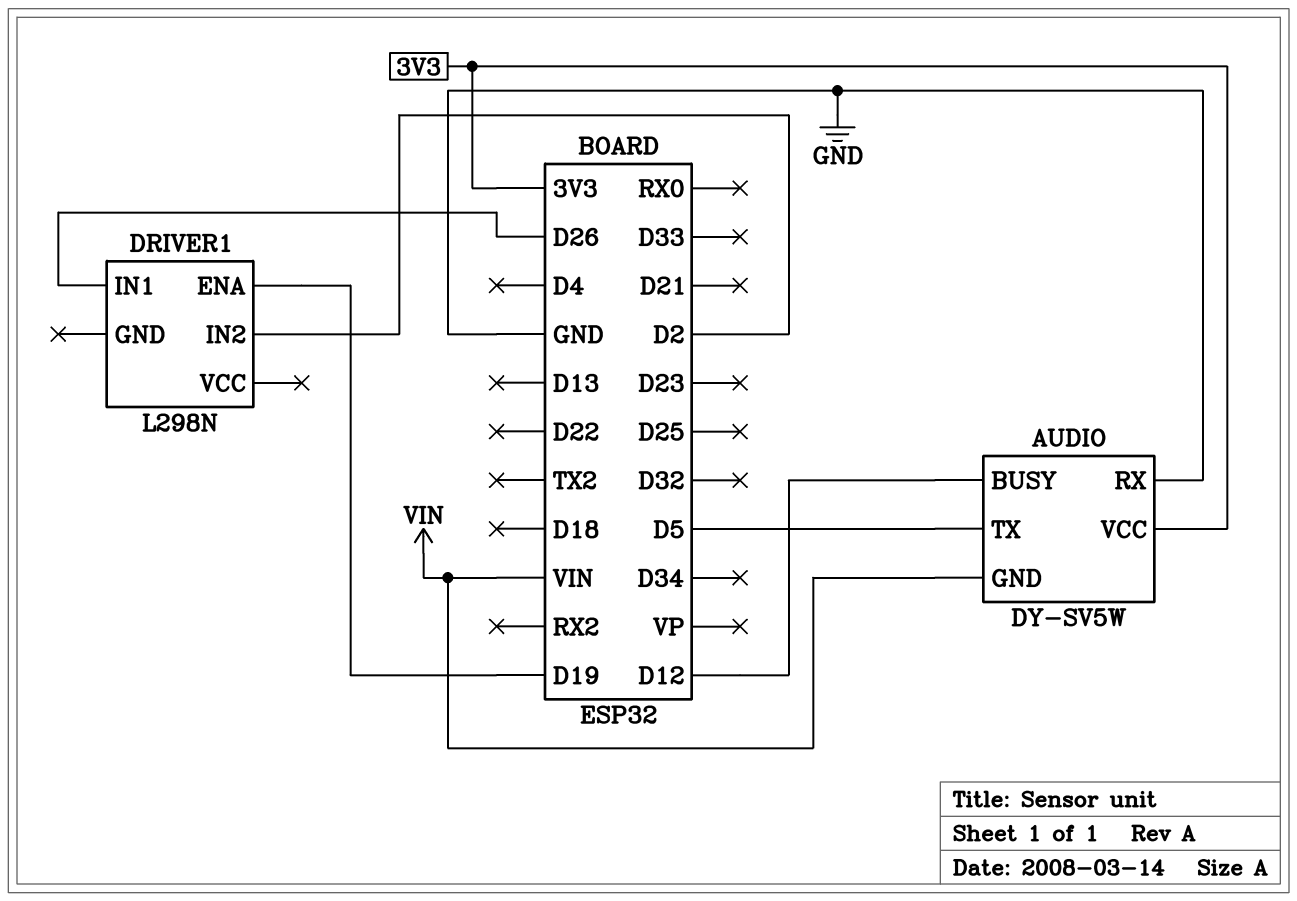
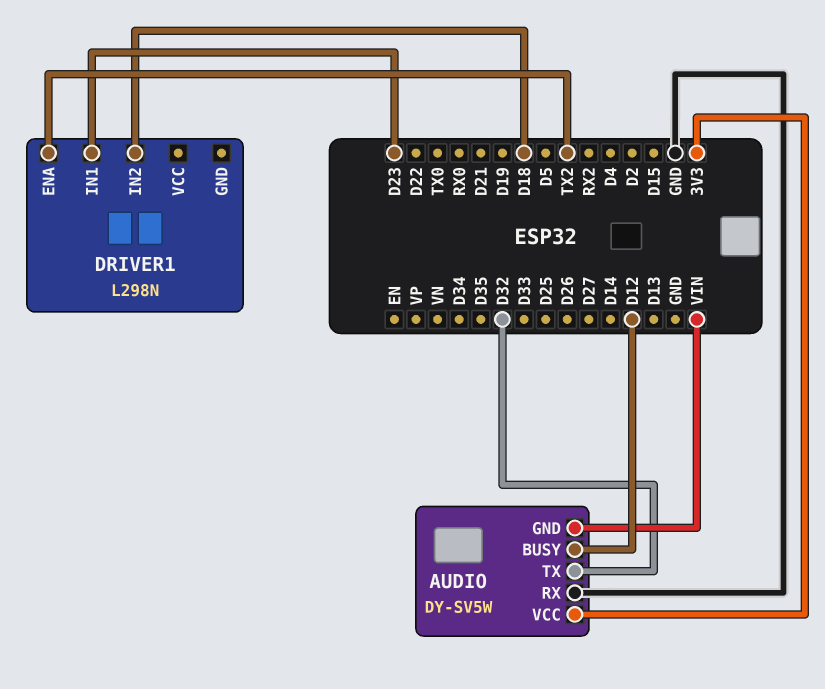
AUDIO pin TX: D5 -> D32
DRIVER1 pin ENA: D19 -> TX2
DRIVER1 pin IN1: D26 -> D23
DRIVER1 pin IN2: D2 -> D18

